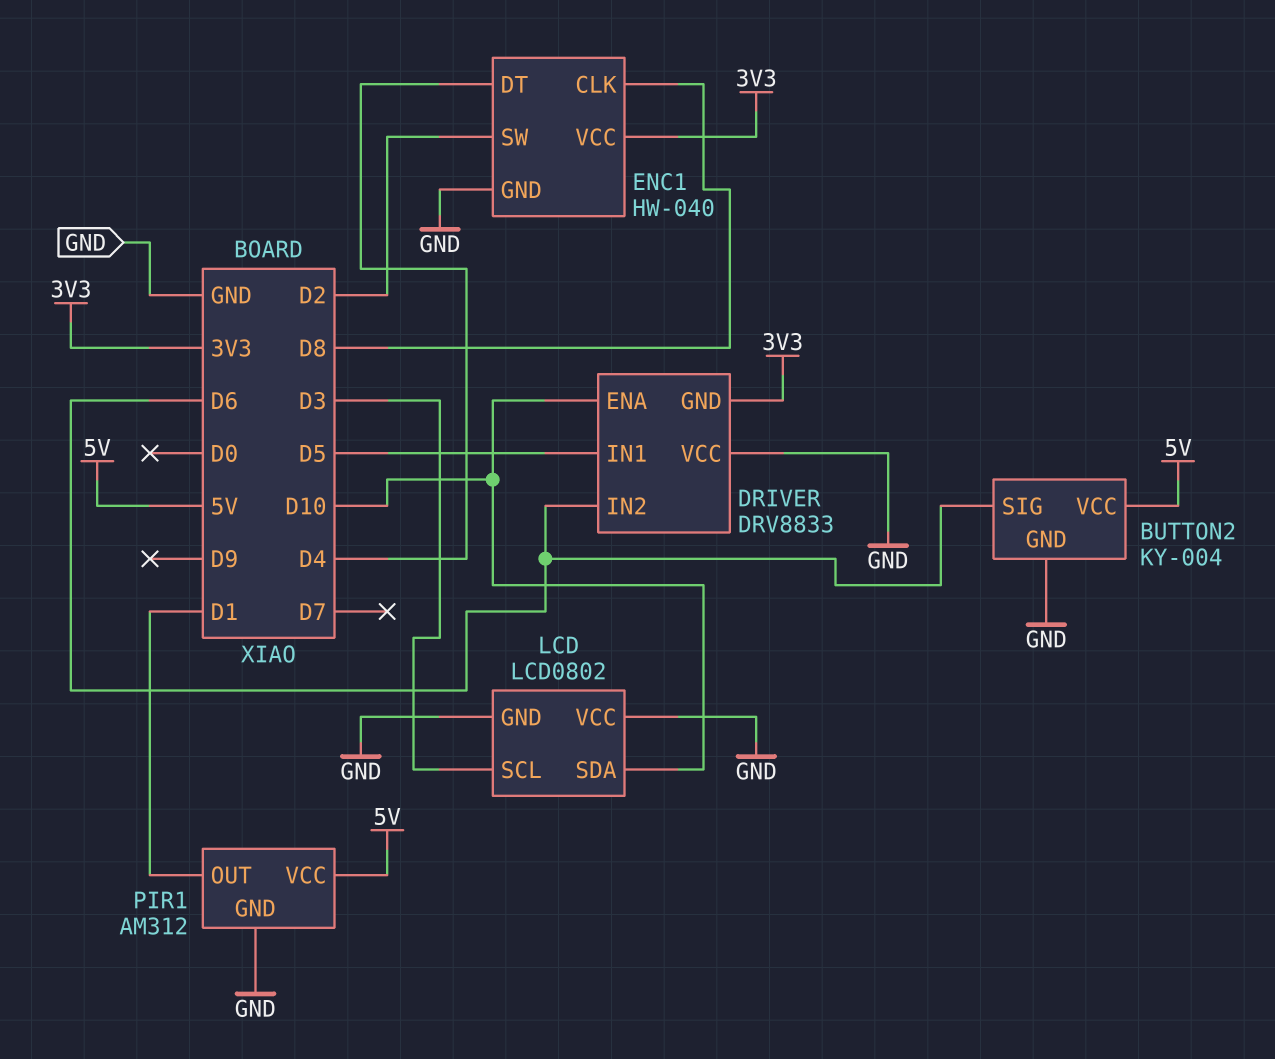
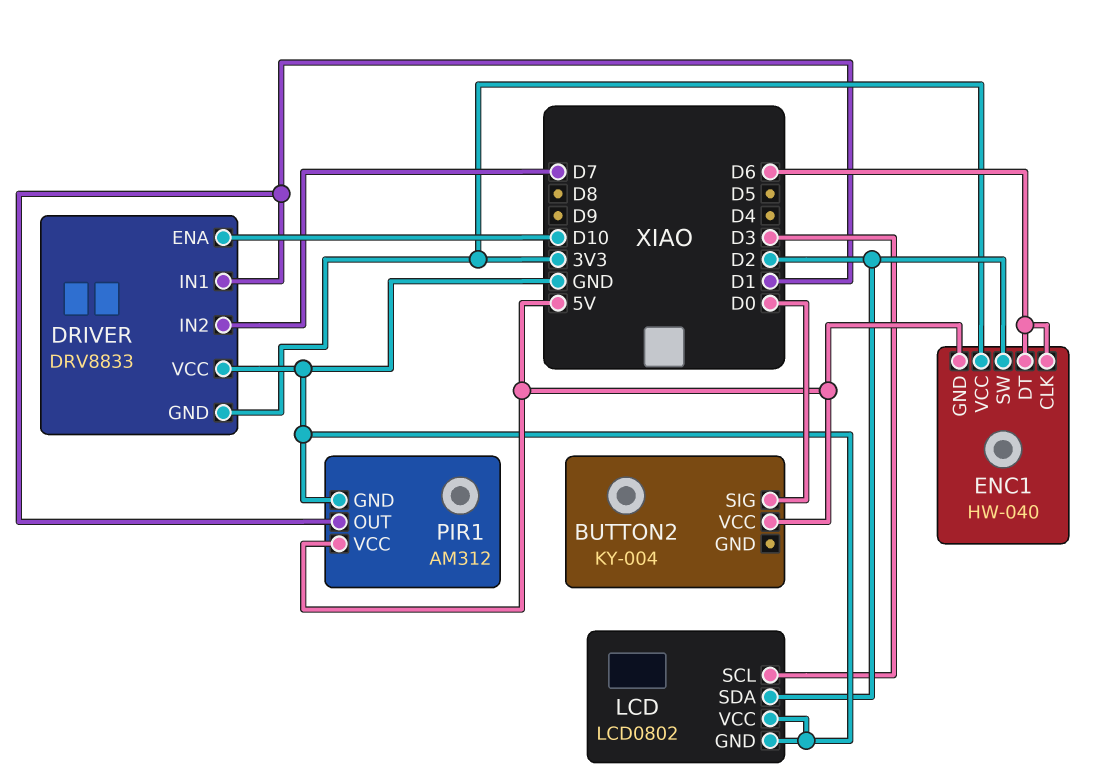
BUTTON2 pin GND: GND -> none
BUTTON2 pin SIG: D6 -> D0
DRIVER pin IN1: D5 -> D1
DRIVER pin IN2: D6 -> D7
ENC1 pin CLK: D8 -> D6
ENC1 pin DT: D4 -> D6
ENC1 pin GND: GND -> 5V
LCD pin SDA: D10 -> D2

